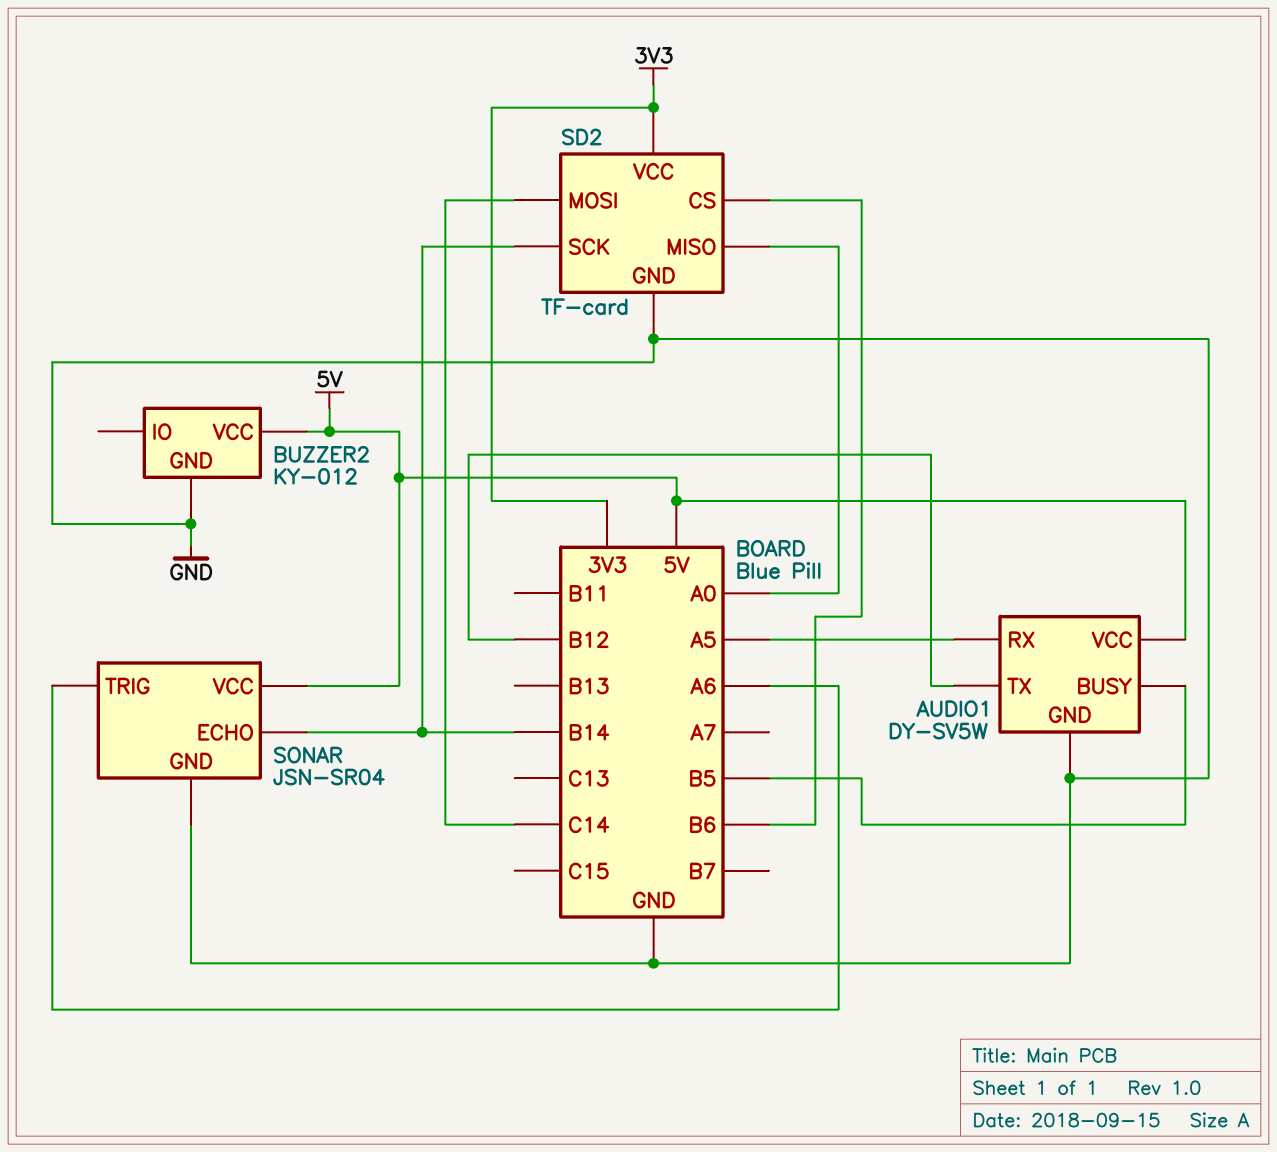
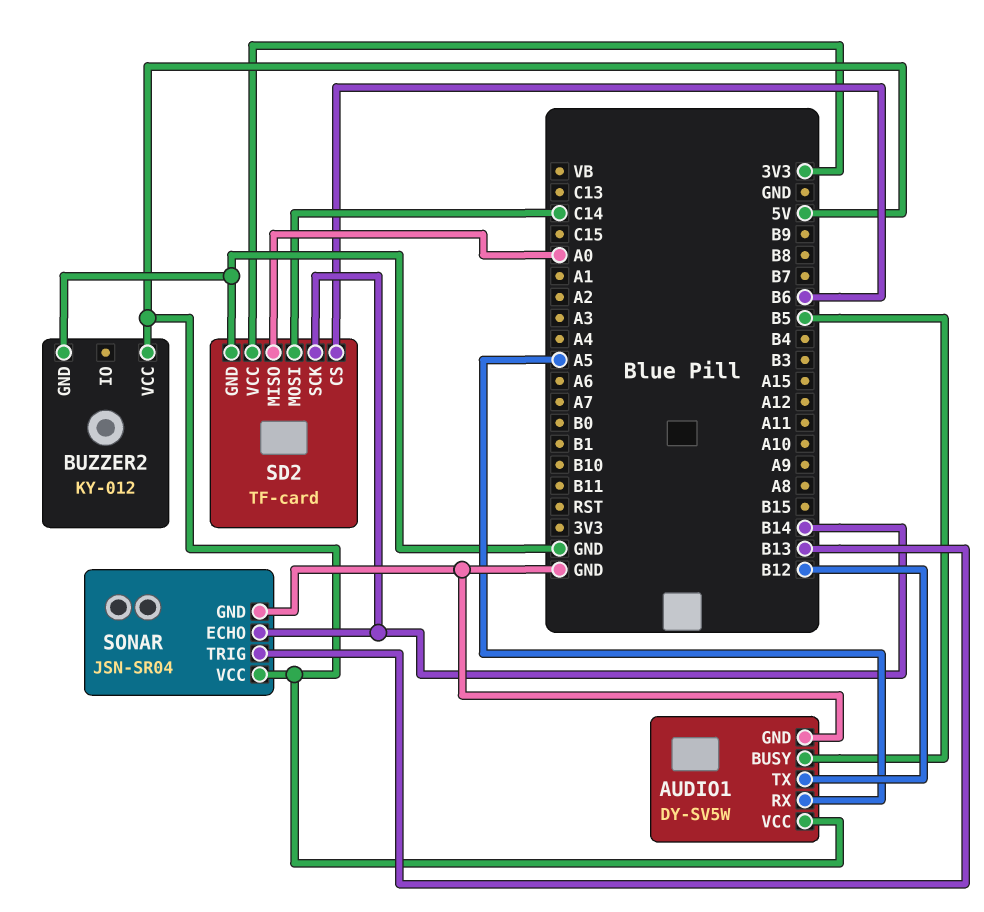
SONAR pin TRIG: A6 -> B13

